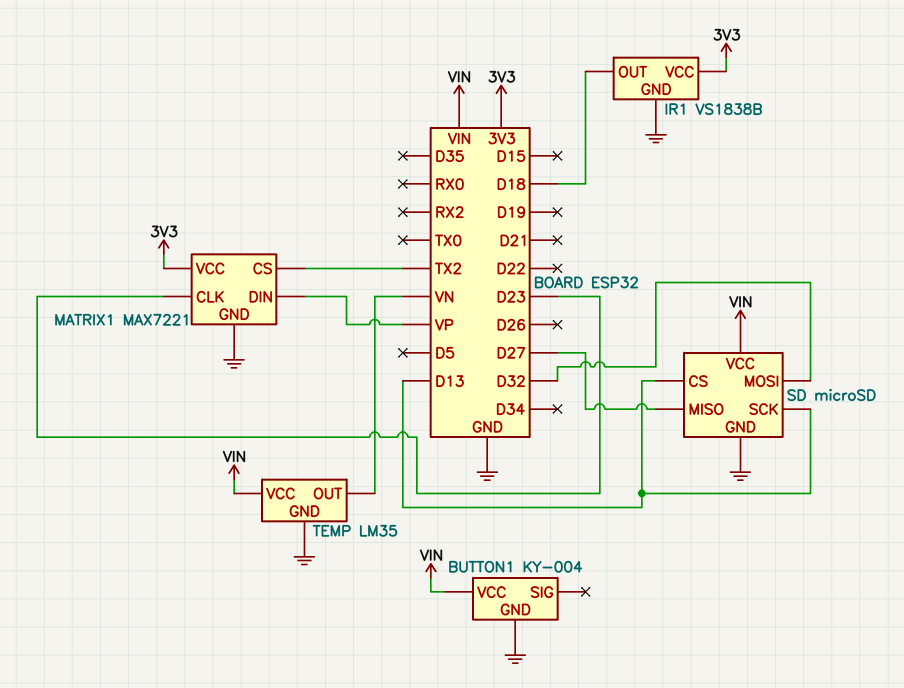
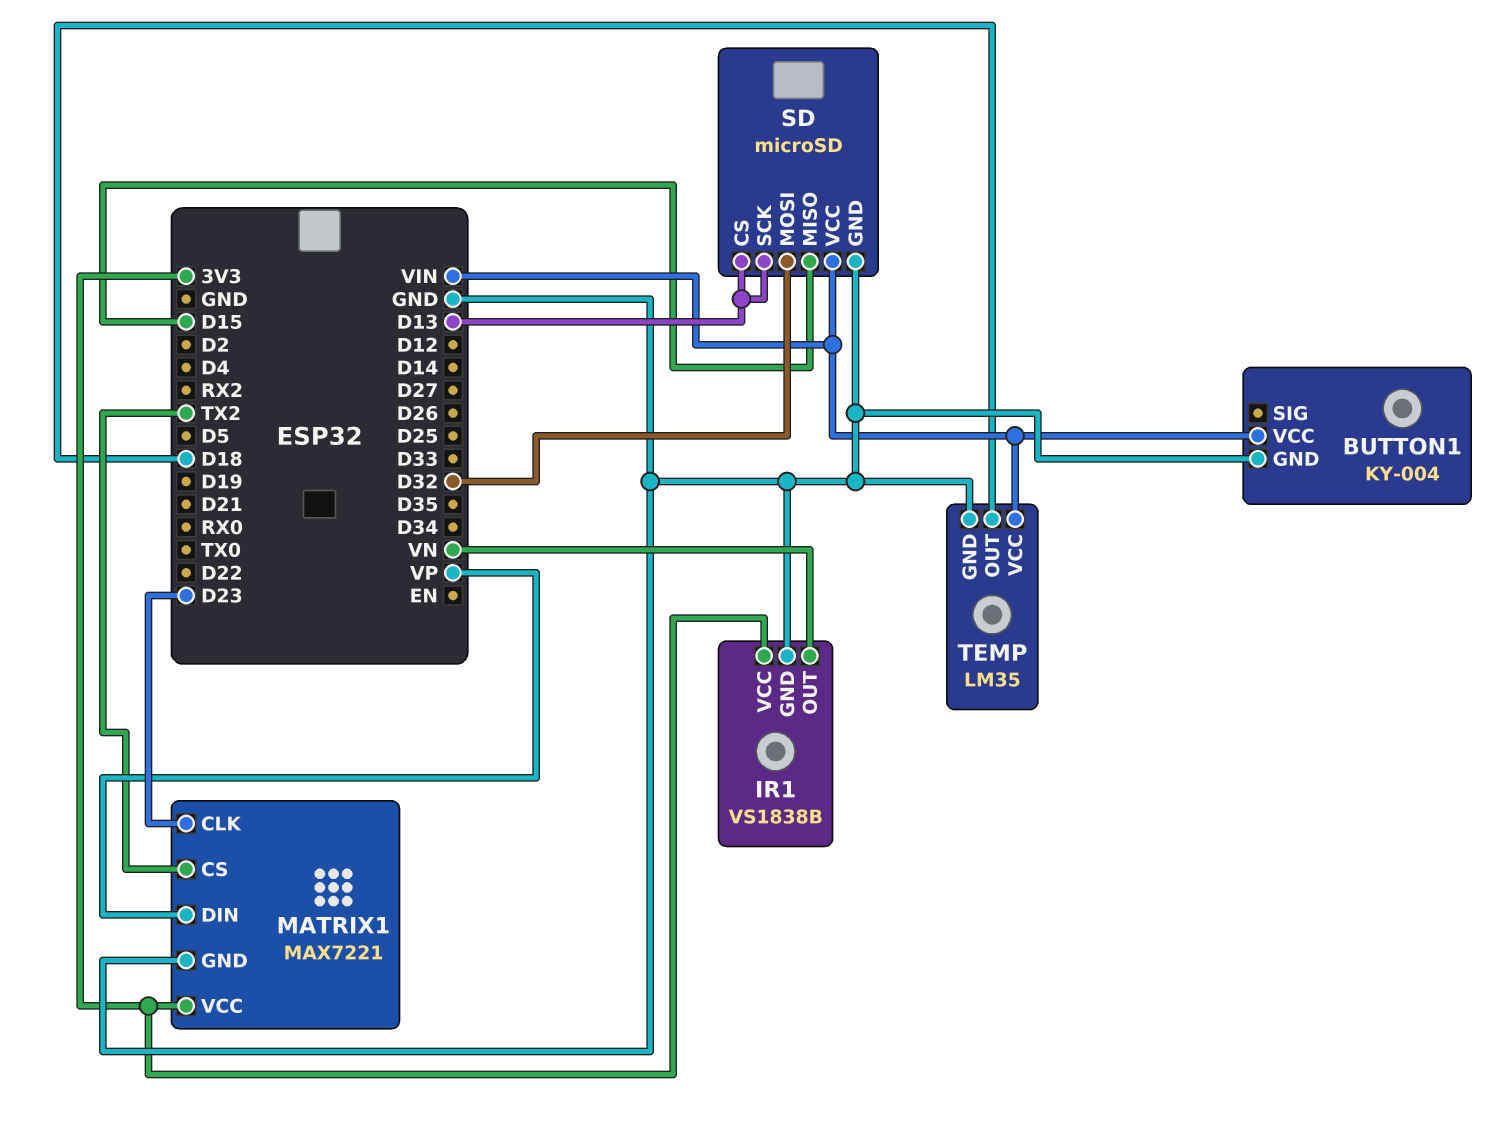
IR1 pin OUT: D18 -> VN
SD pin MISO: D27 -> D15
TEMP pin OUT: VN -> D18

